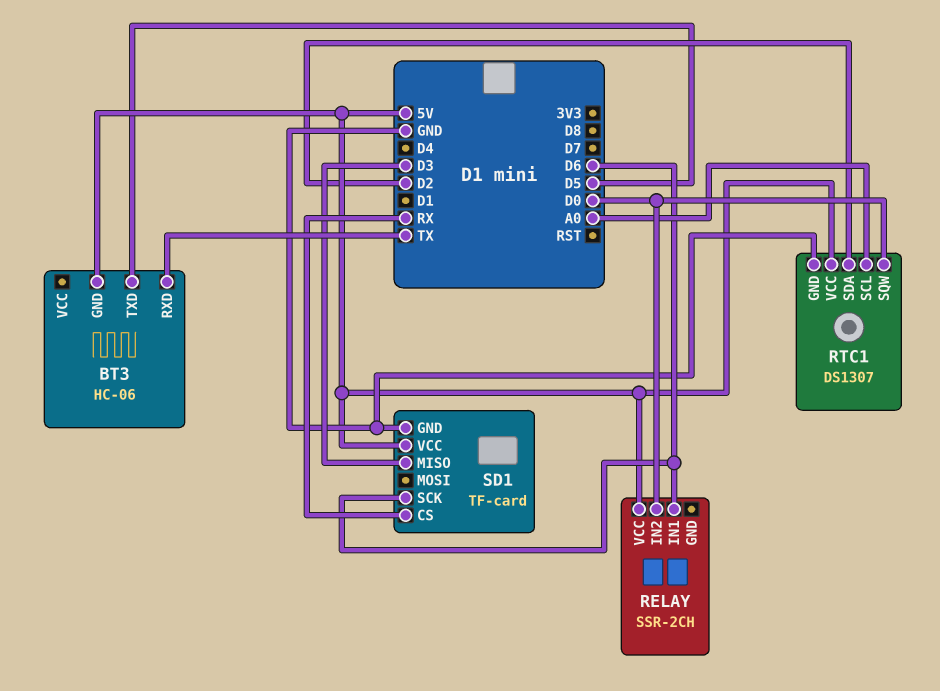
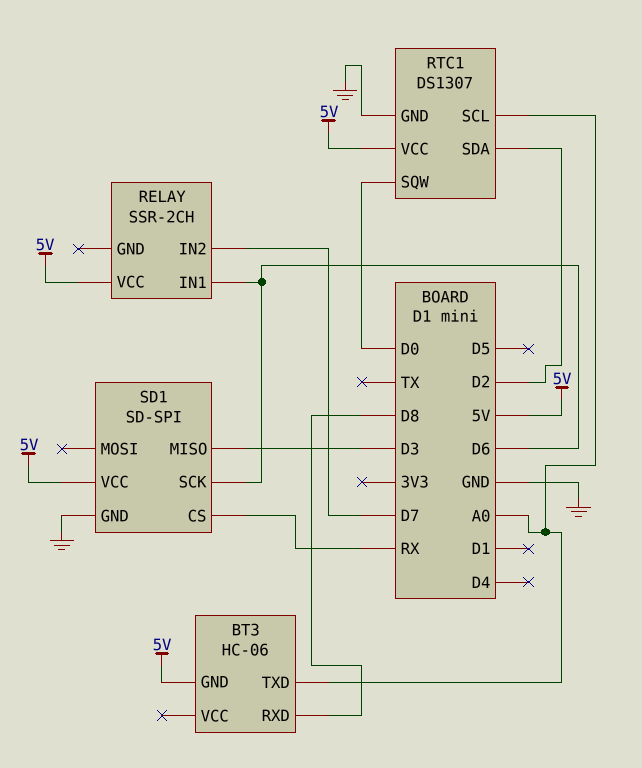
BT3 pin RXD: TX -> D8
BT3 pin TXD: D5 -> A0
RELAY pin IN2: D0 -> D7
SD1: TF-card -> SD-SPI

